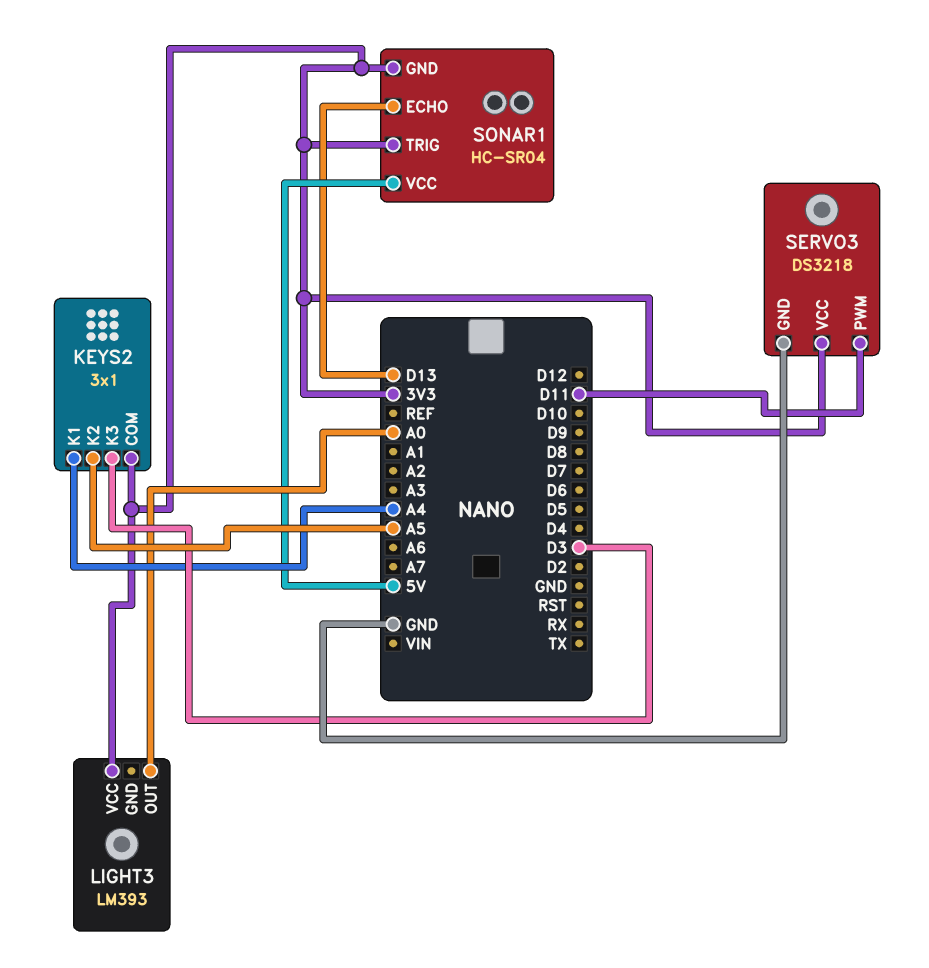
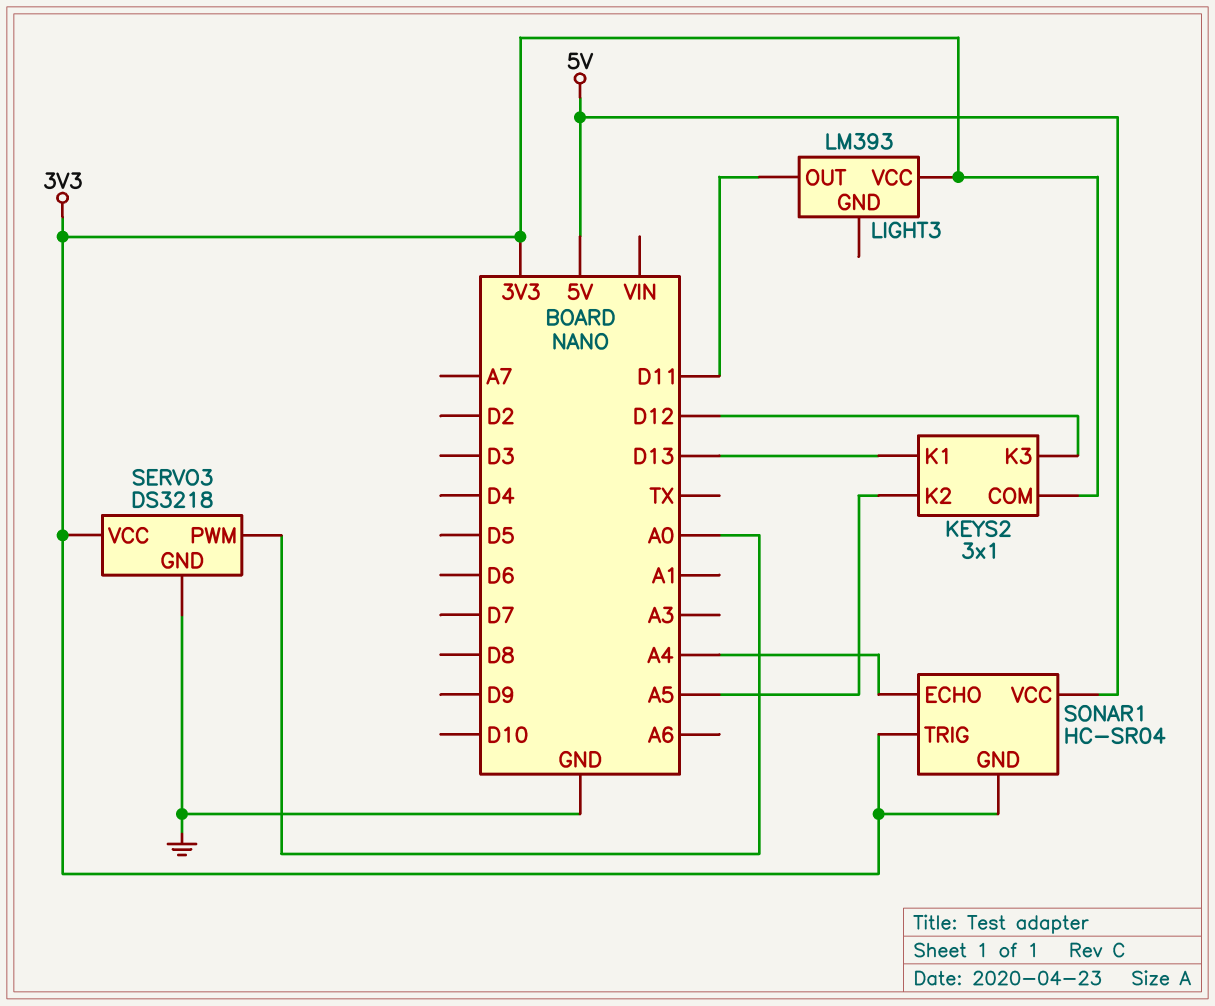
KEYS2 pin K1: A4 -> D13
KEYS2 pin K3: D3 -> D12
LIGHT3 pin OUT: A0 -> D11
SERVO3 pin PWM: D11 -> A0
SONAR1 pin ECHO: D13 -> A4

